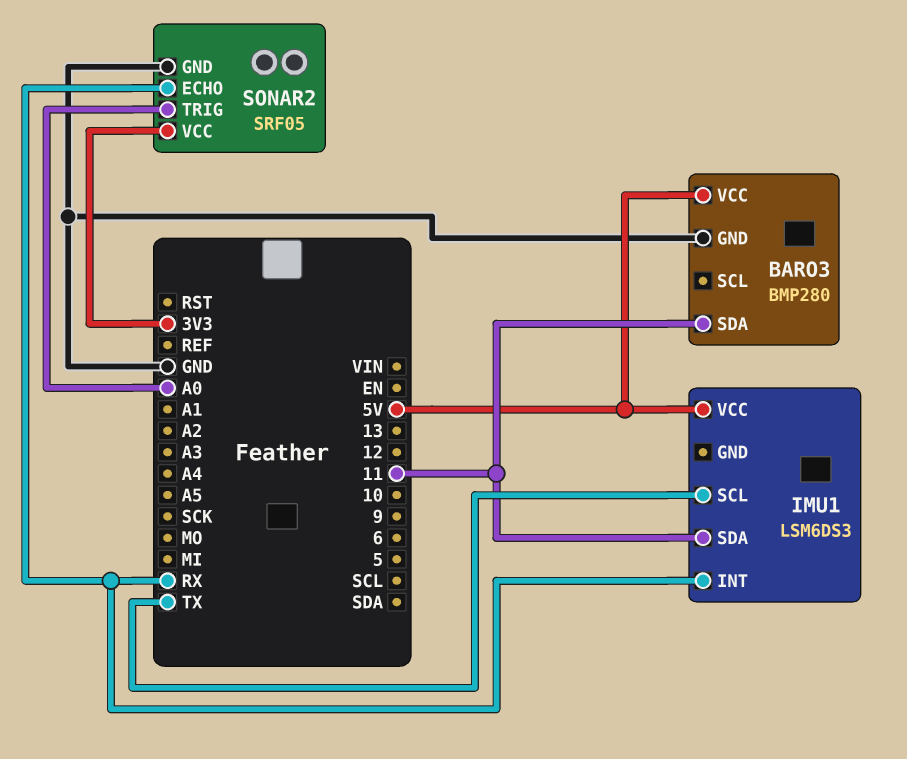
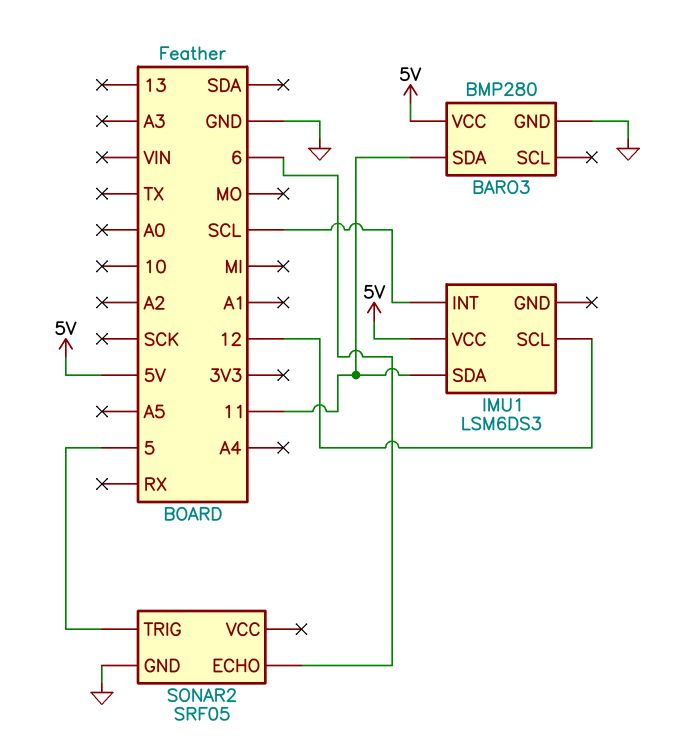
IMU1 pin INT: RX -> SCL
IMU1 pin SCL: TX -> 12
SONAR2 pin ECHO: RX -> 6
SONAR2 pin TRIG: A0 -> 5
SONAR2 pin VCC: 3V3 -> none

